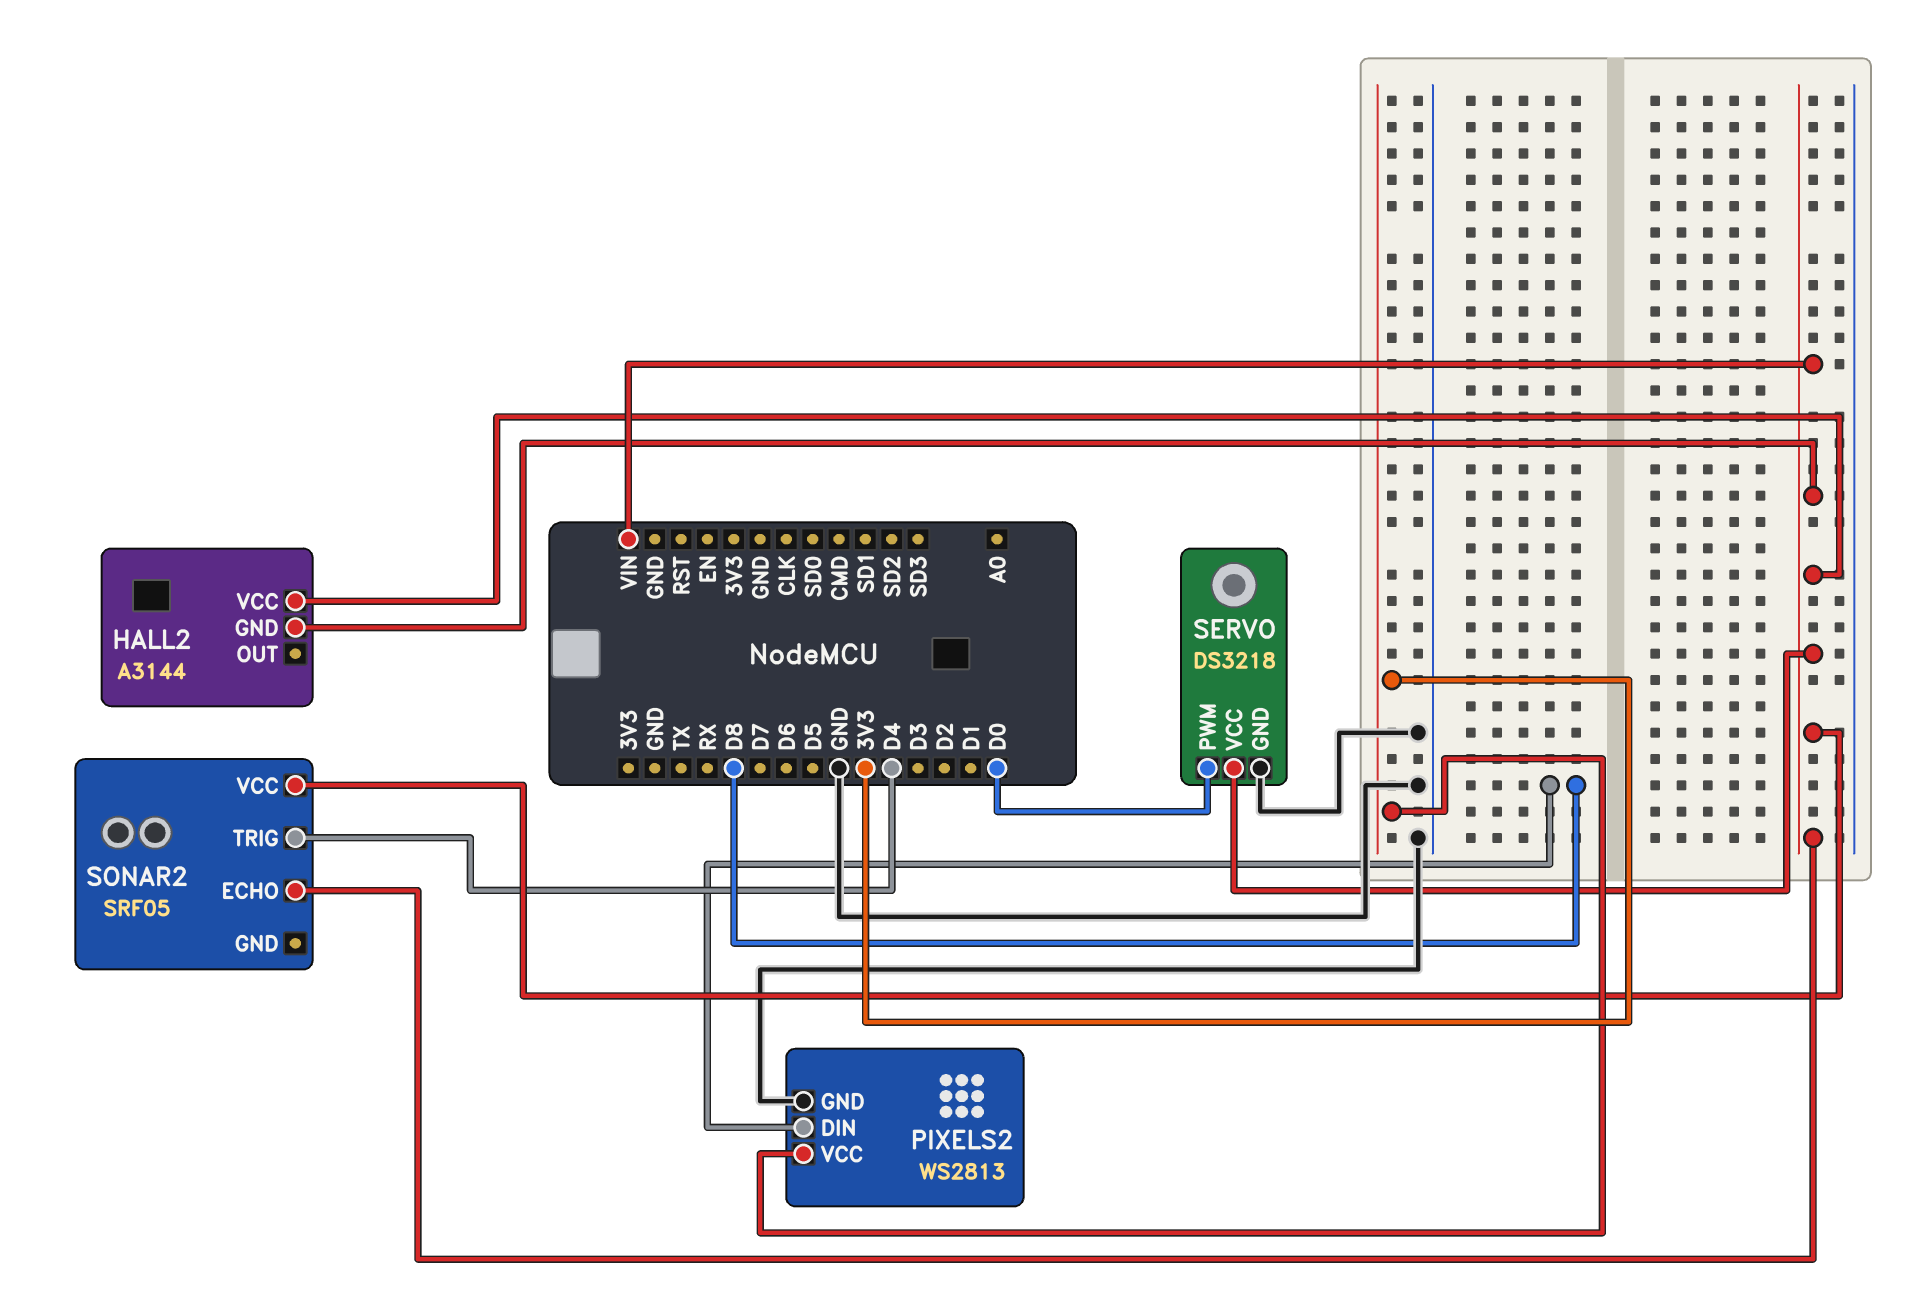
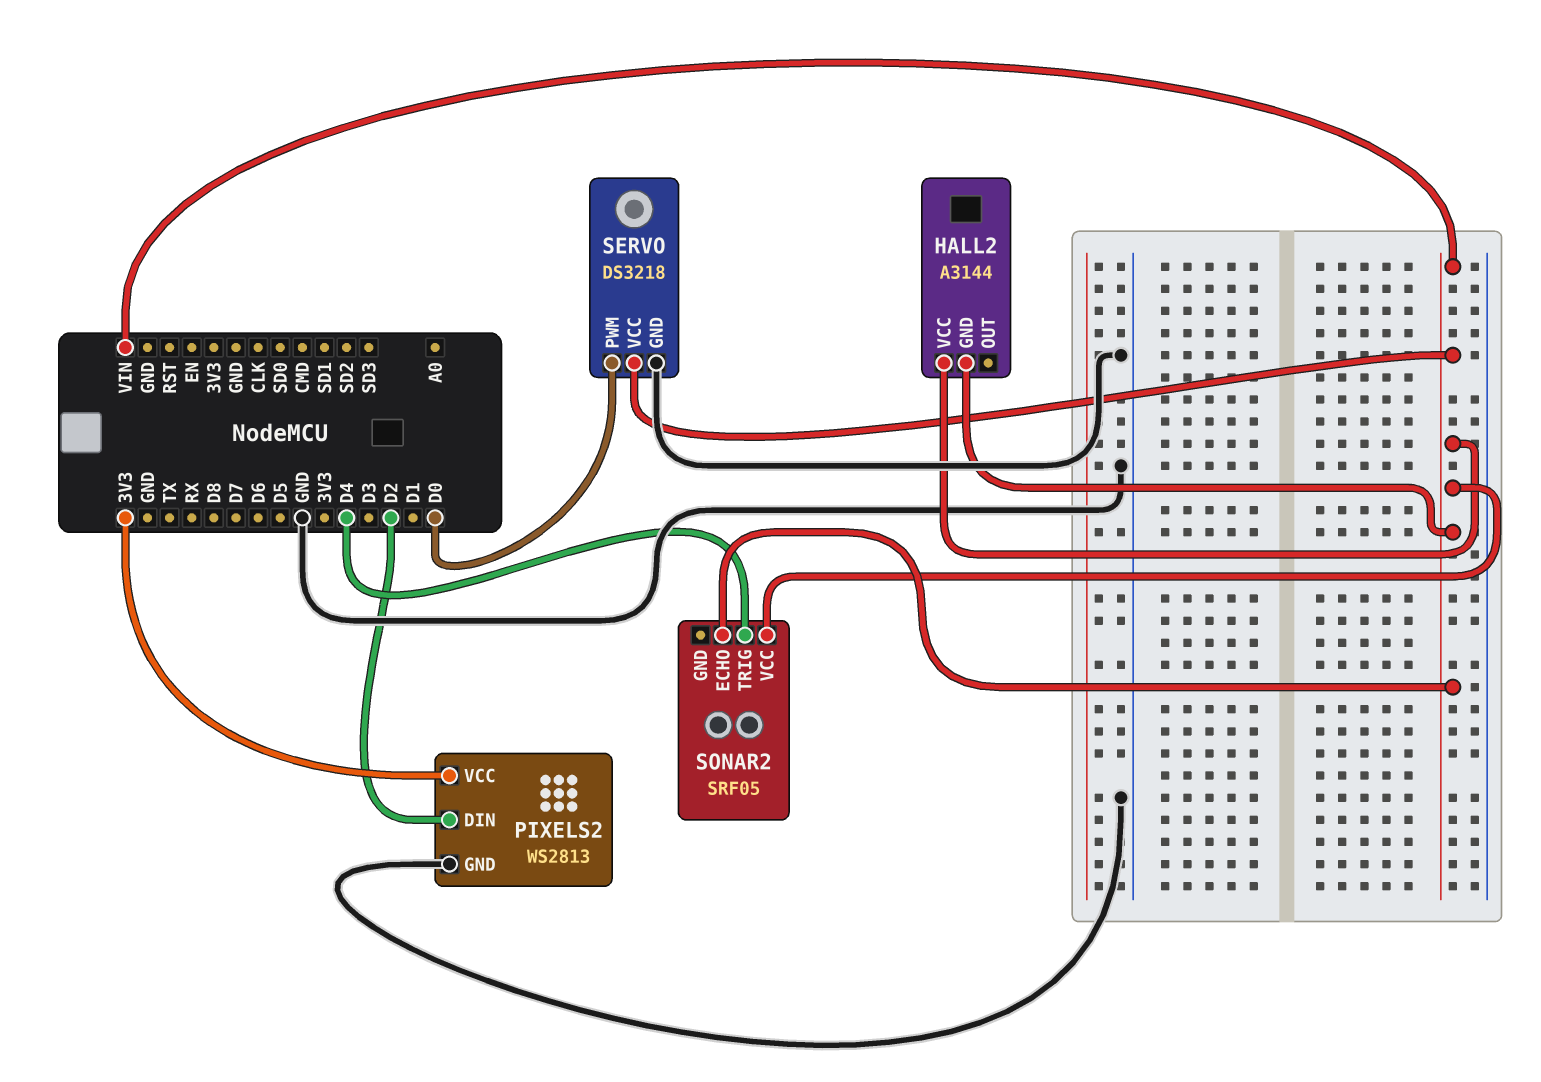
PIXELS2 pin DIN: D8 -> D2

